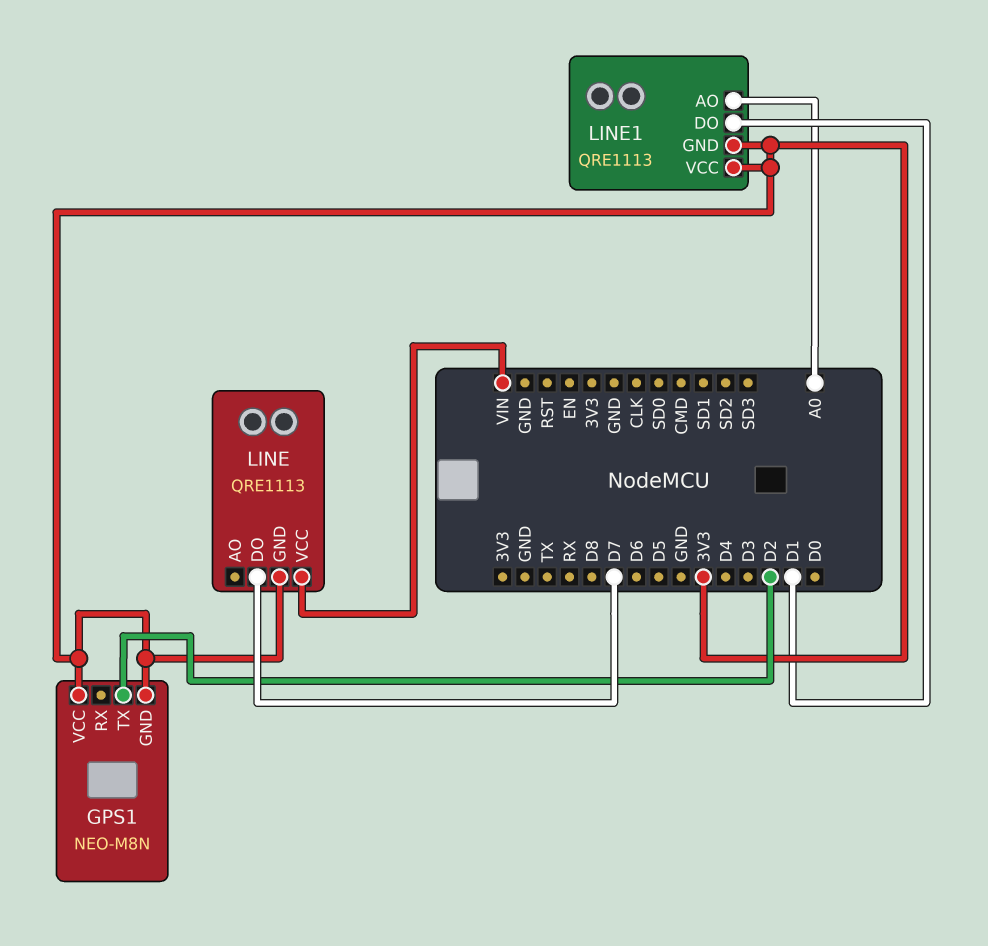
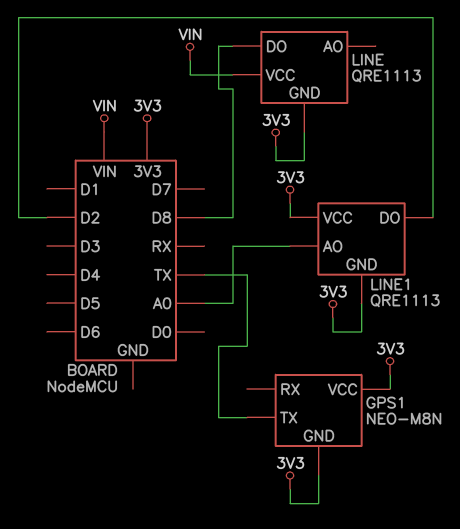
GPS1 pin TX: D2 -> TX
LINE pin DO: D7 -> D8
LINE1 pin DO: D1 -> D2

